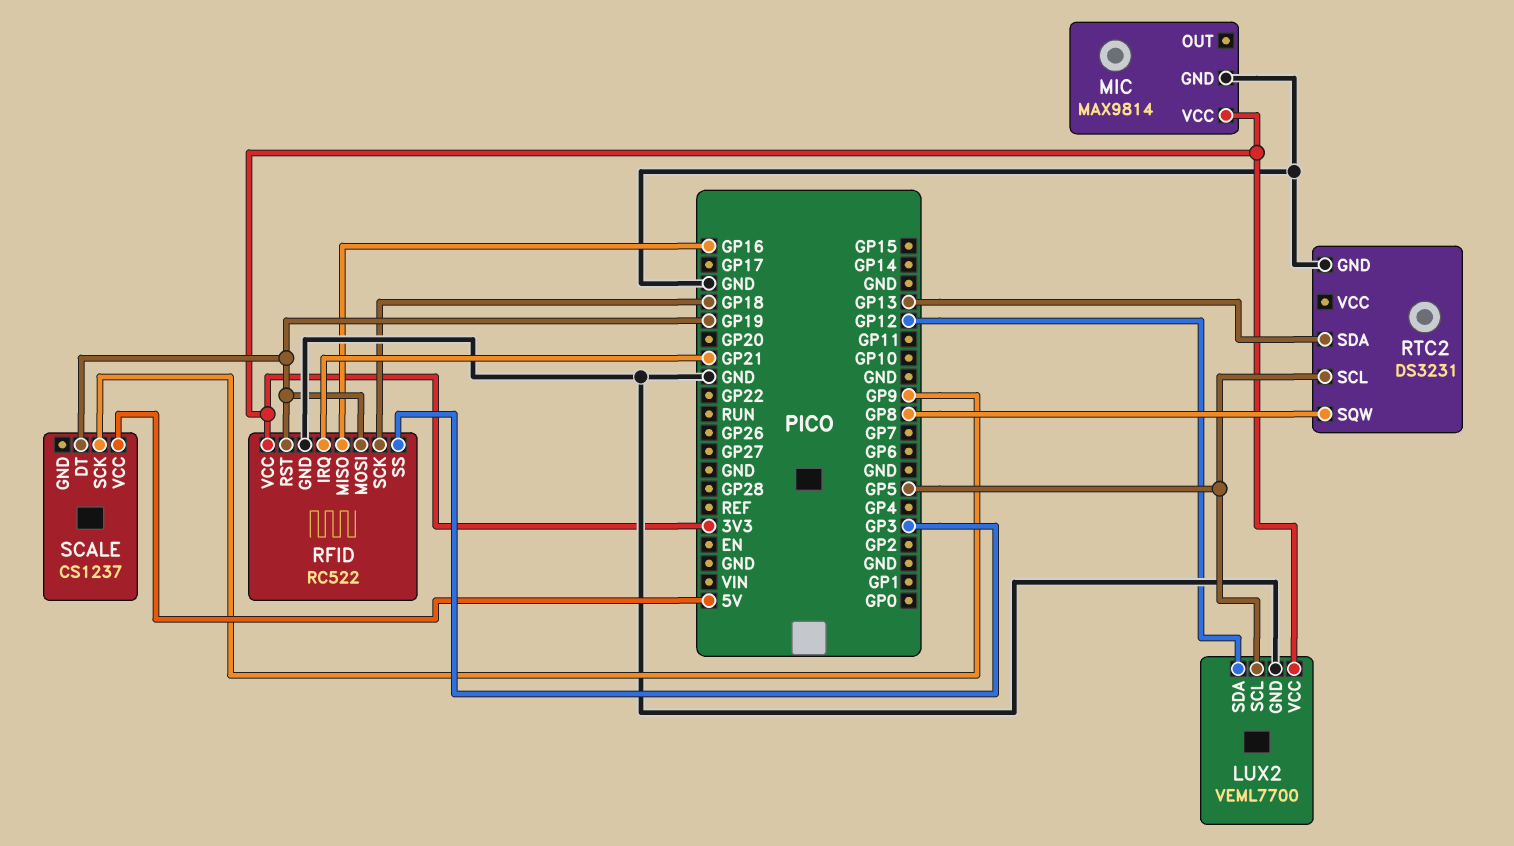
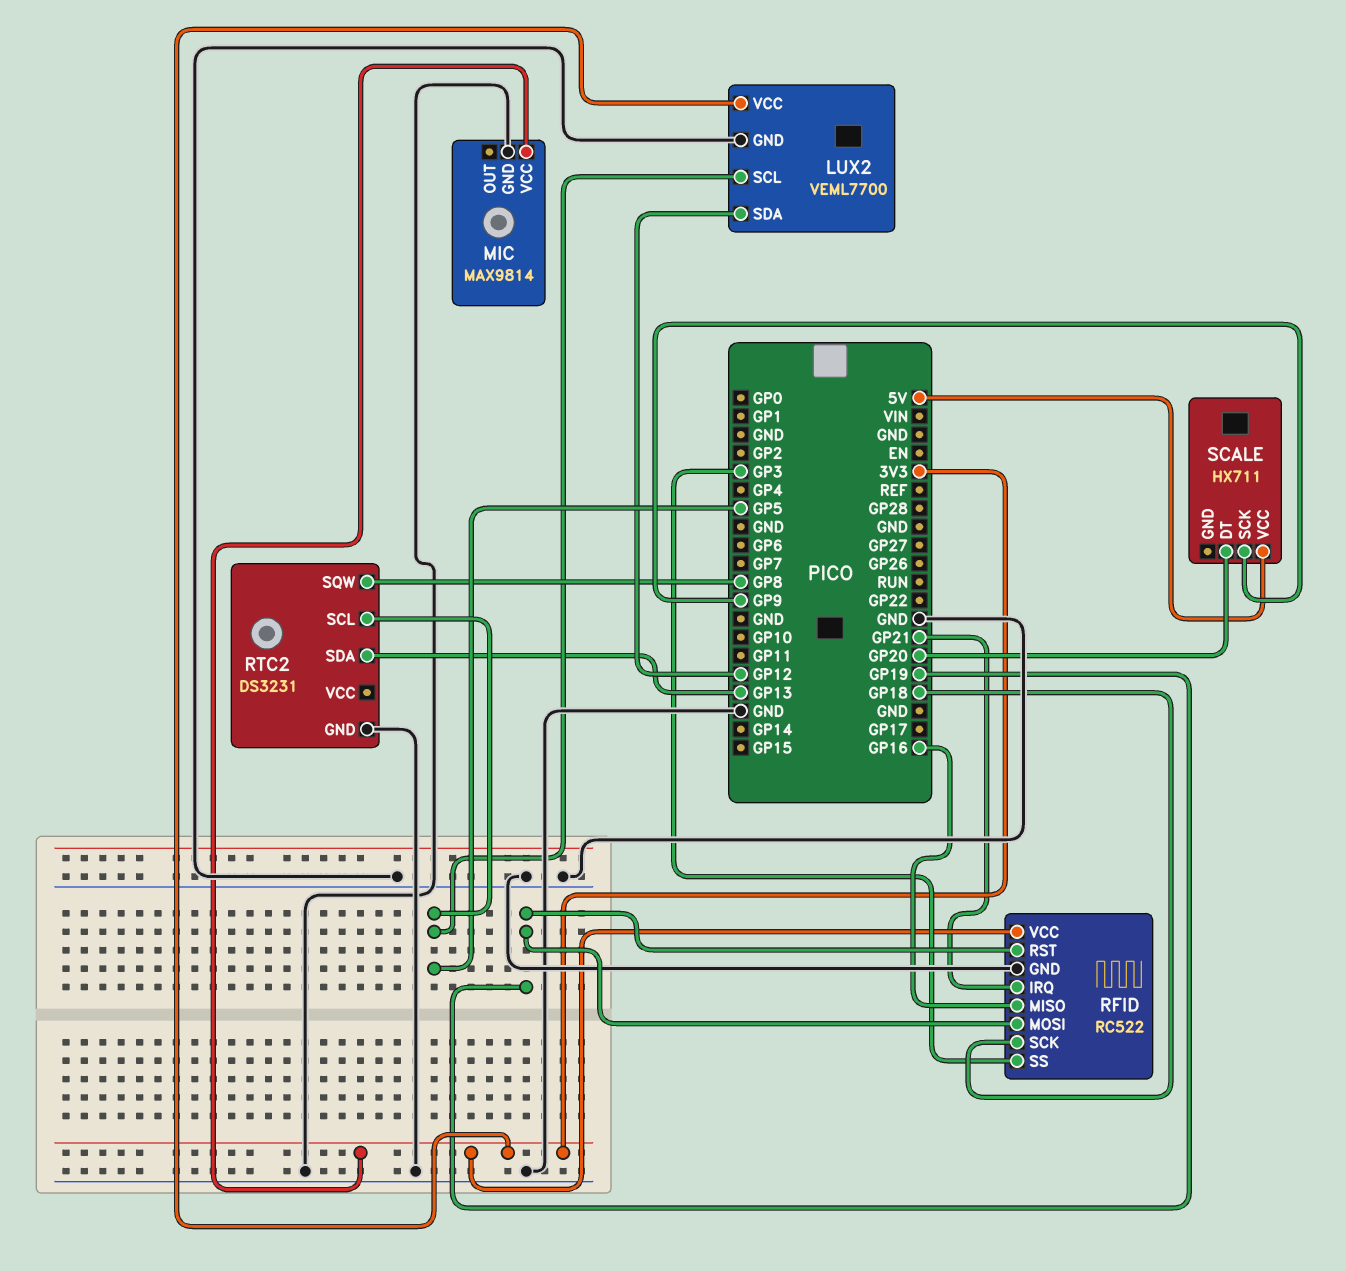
SCALE: CS1237 -> HX711
SCALE pin DT: GP19 -> GP20

